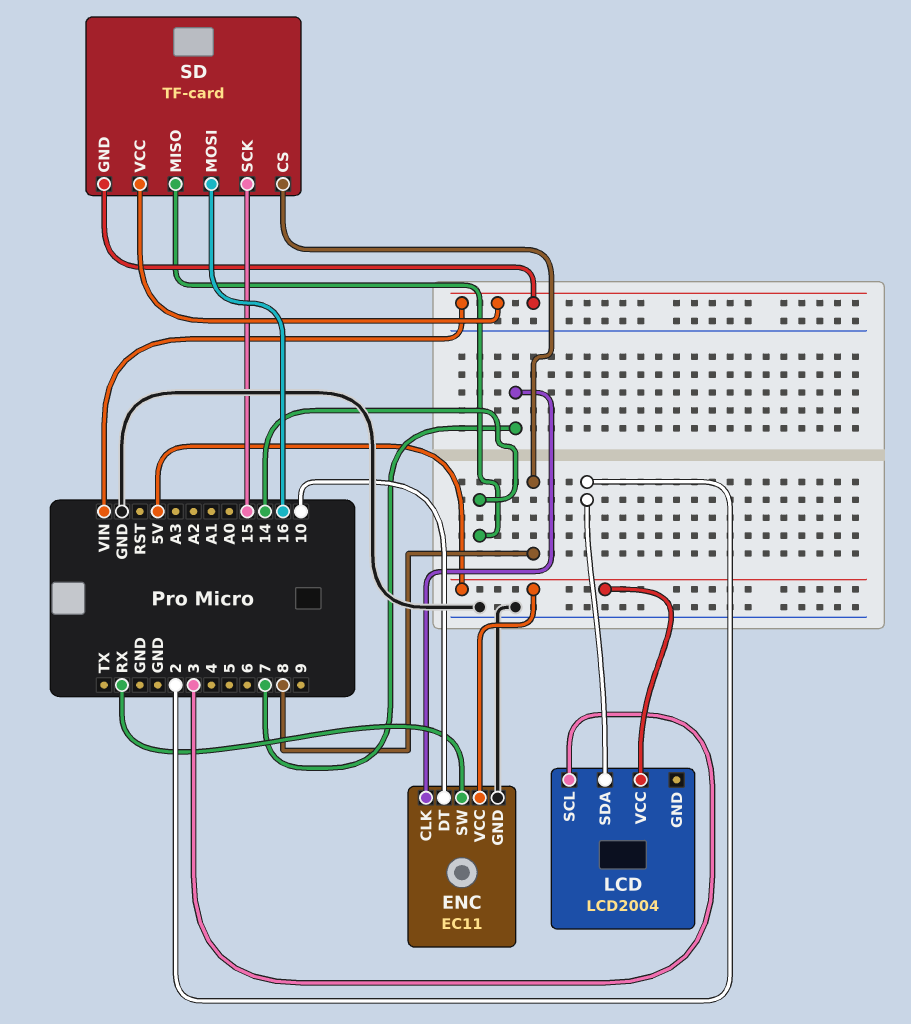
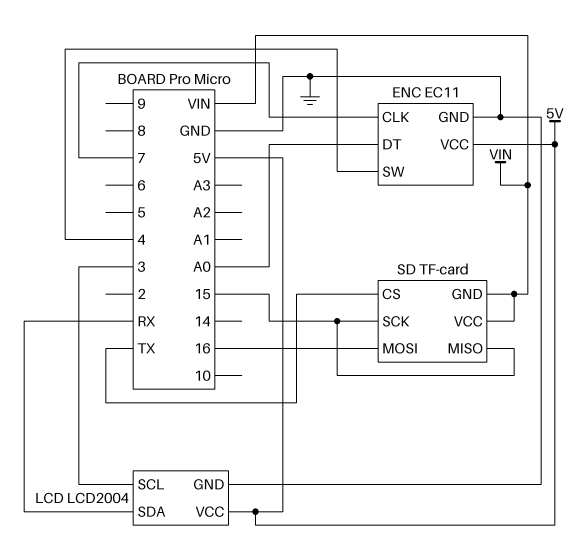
ENC pin DT: 10 -> A0
ENC pin SW: RX -> 4
LCD pin GND: none -> GND
LCD pin SDA: 2 -> RX
SD pin CS: 8 -> TX
SD pin MISO: 14 -> 15

